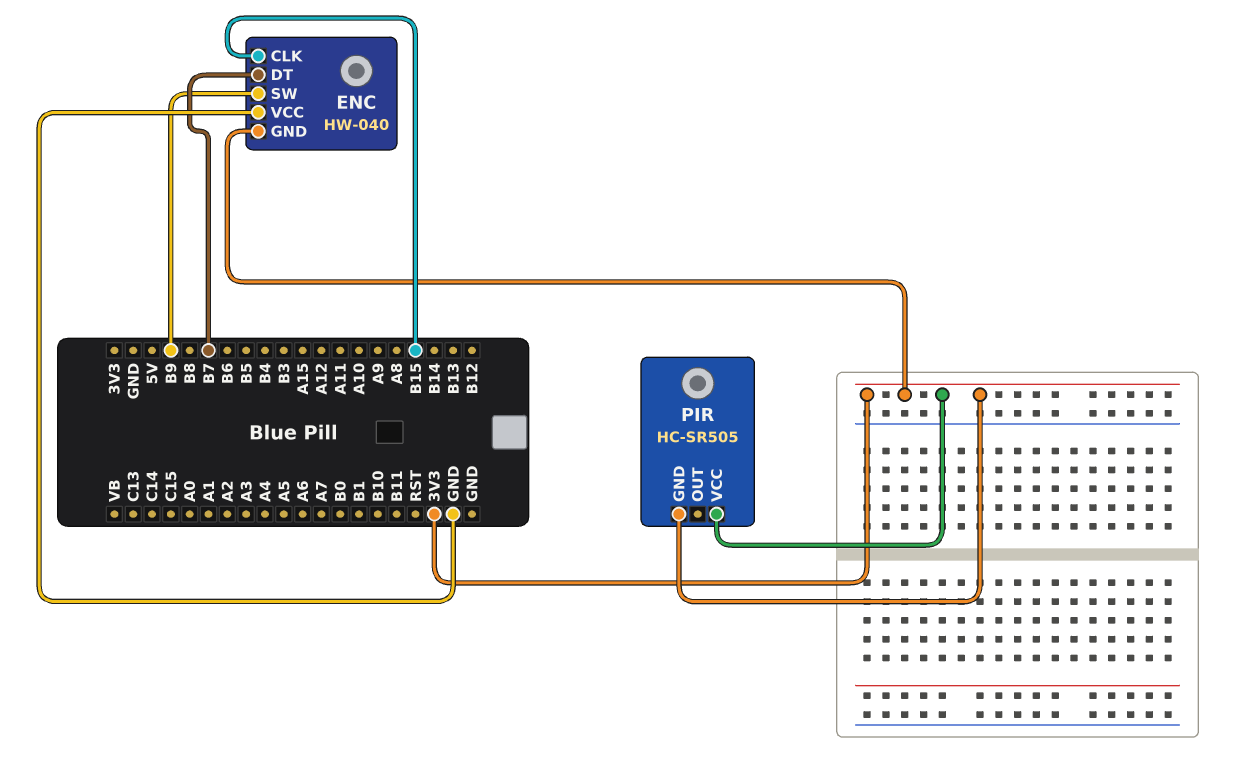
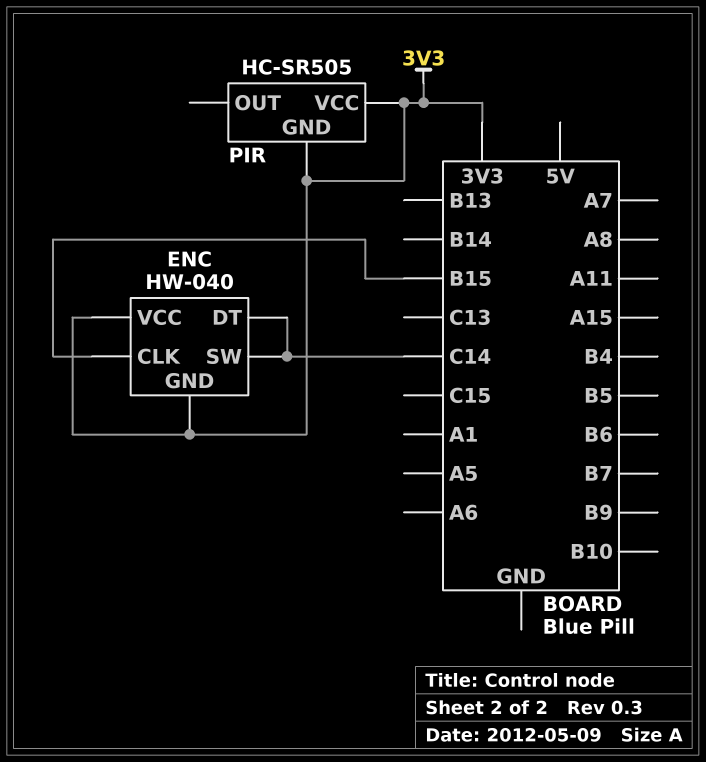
ENC pin DT: B7 -> C14
ENC pin SW: B9 -> C14
ENC pin VCC: GND -> 3V3

